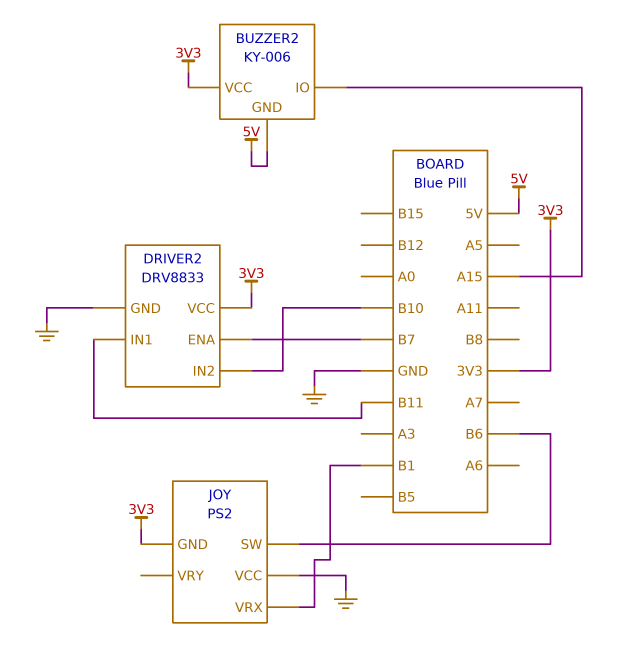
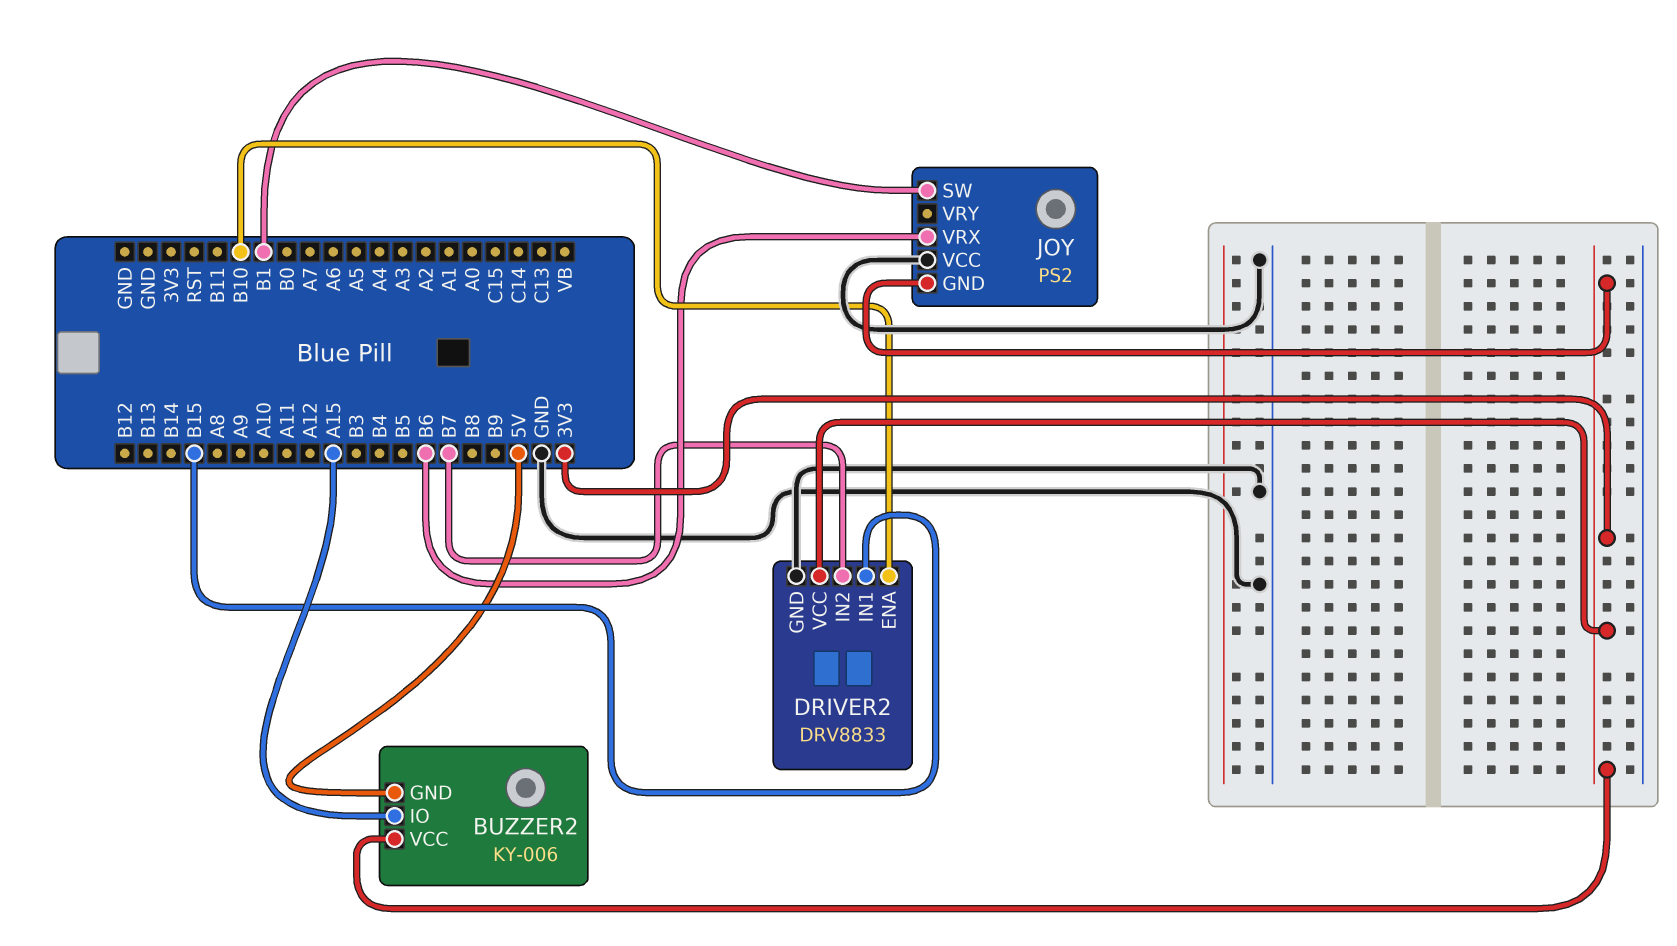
DRIVER2 pin ENA: B7 -> B10
DRIVER2 pin IN1: B11 -> B15
DRIVER2 pin IN2: B10 -> B7
JOY pin SW: B6 -> B1
JOY pin VRX: B1 -> B6

